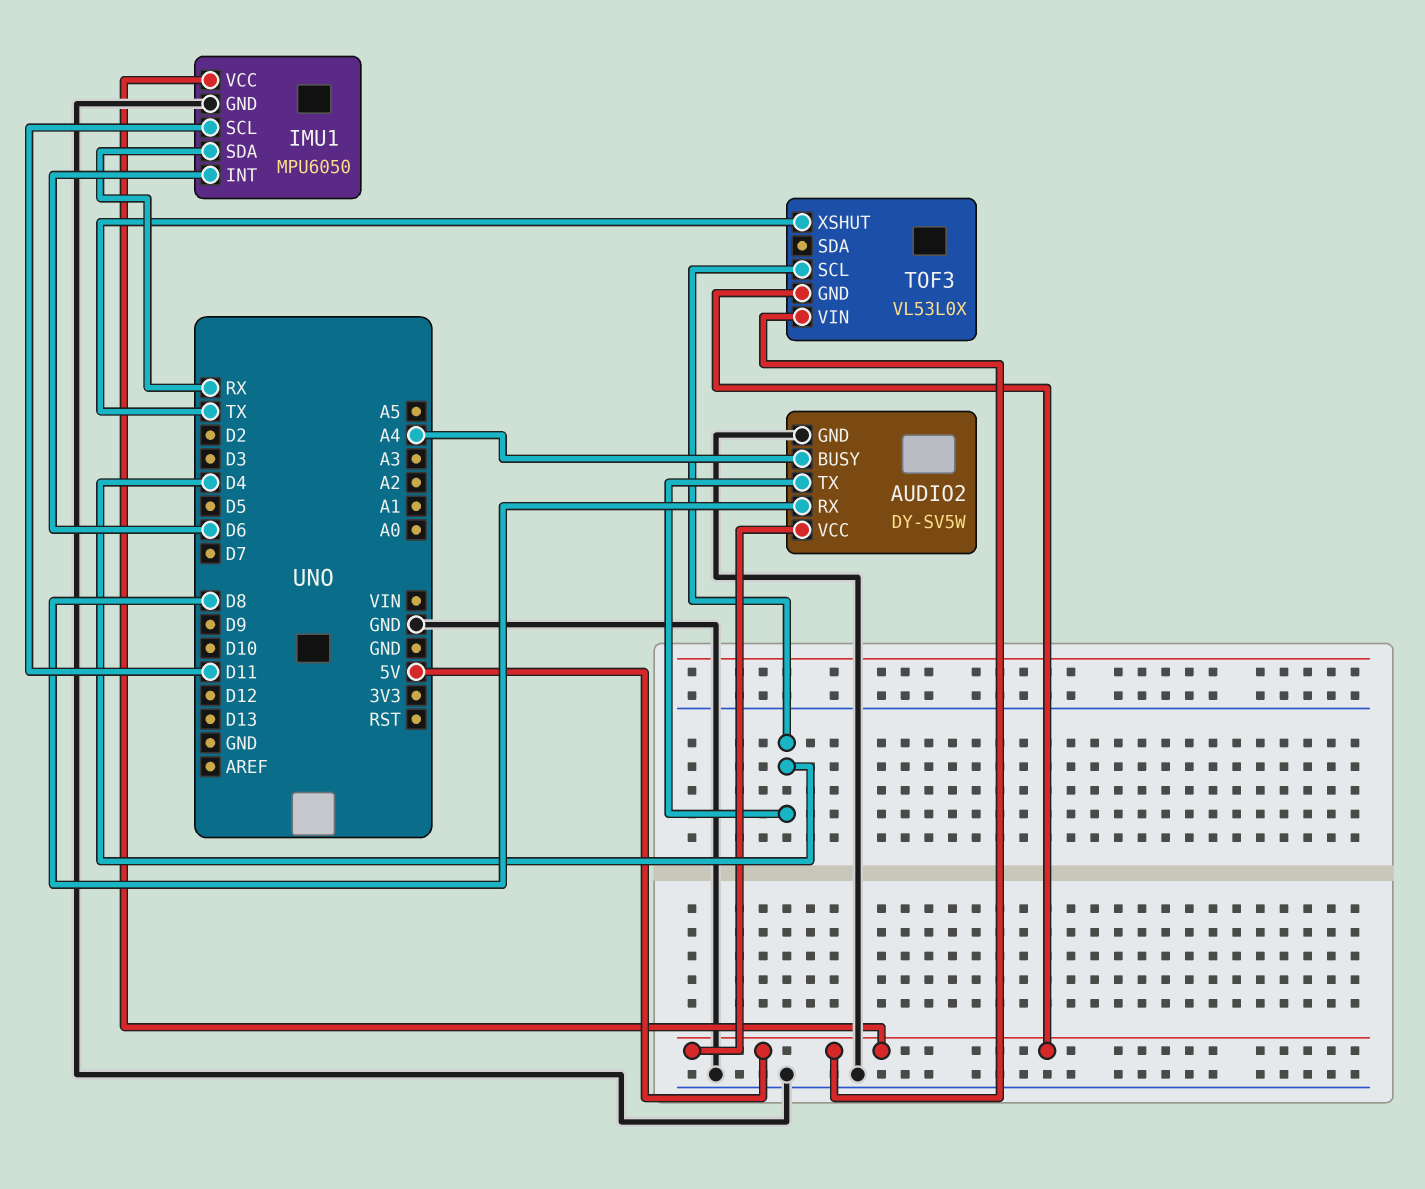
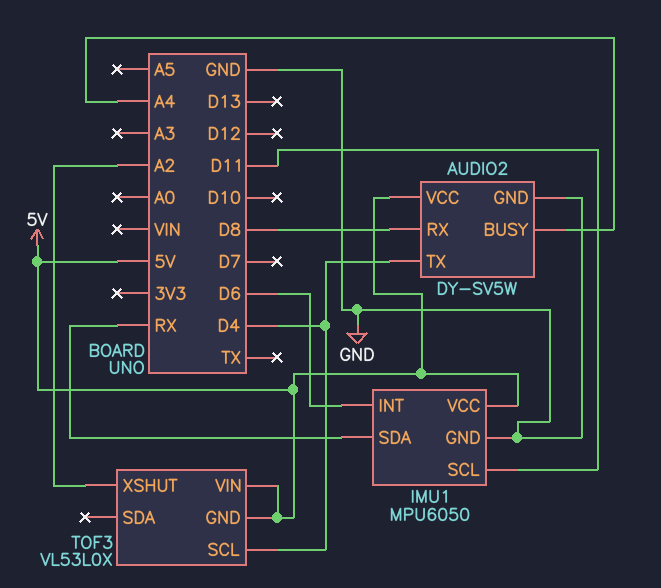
TOF3 pin XSHUT: TX -> A2

